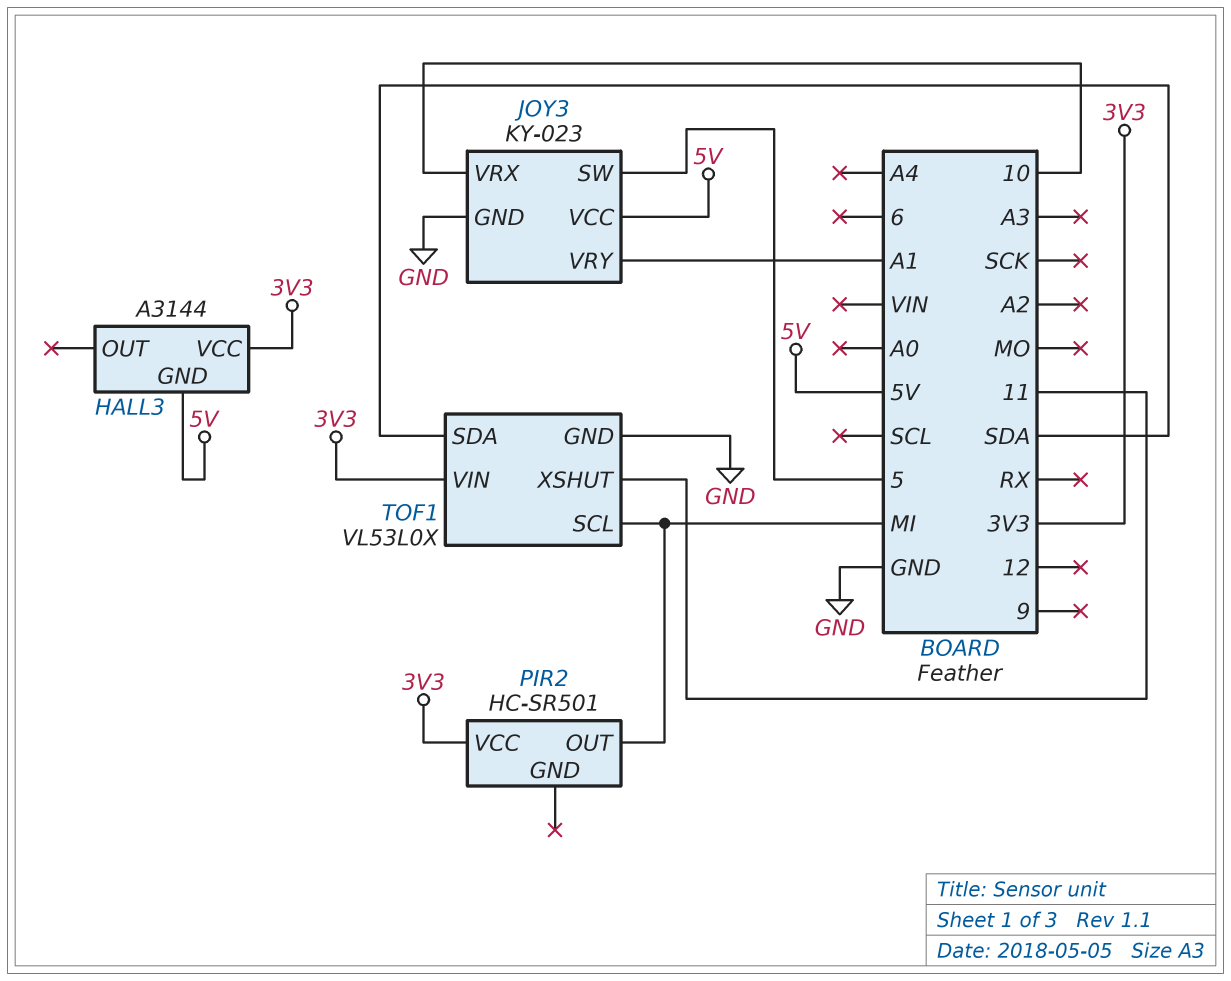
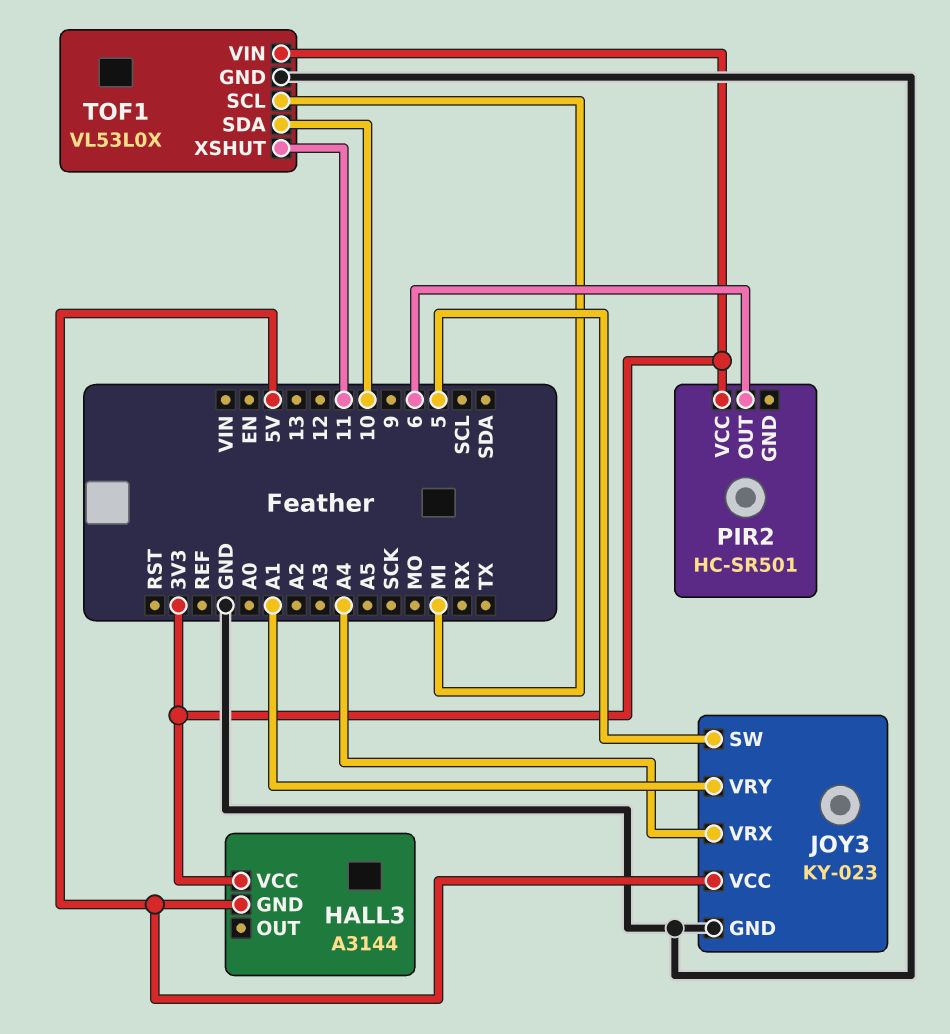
JOY3 pin VRX: 10 -> A4
PIR2 pin OUT: MI -> 6
TOF1 pin SDA: SDA -> 10

